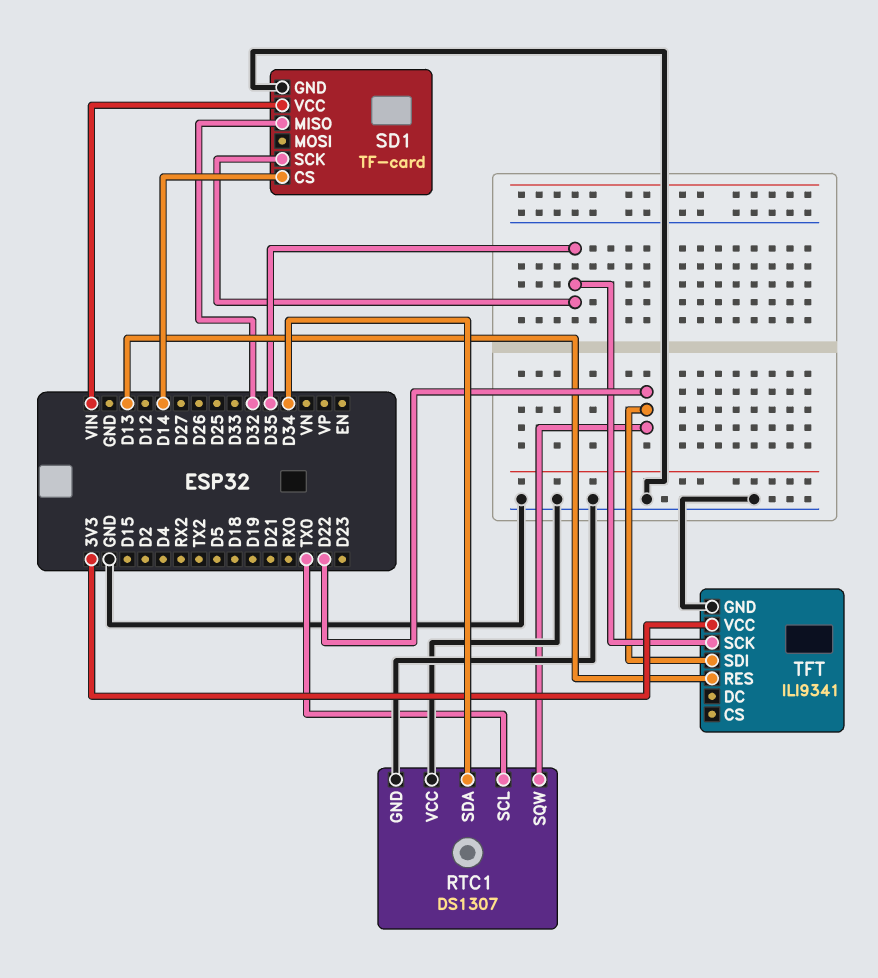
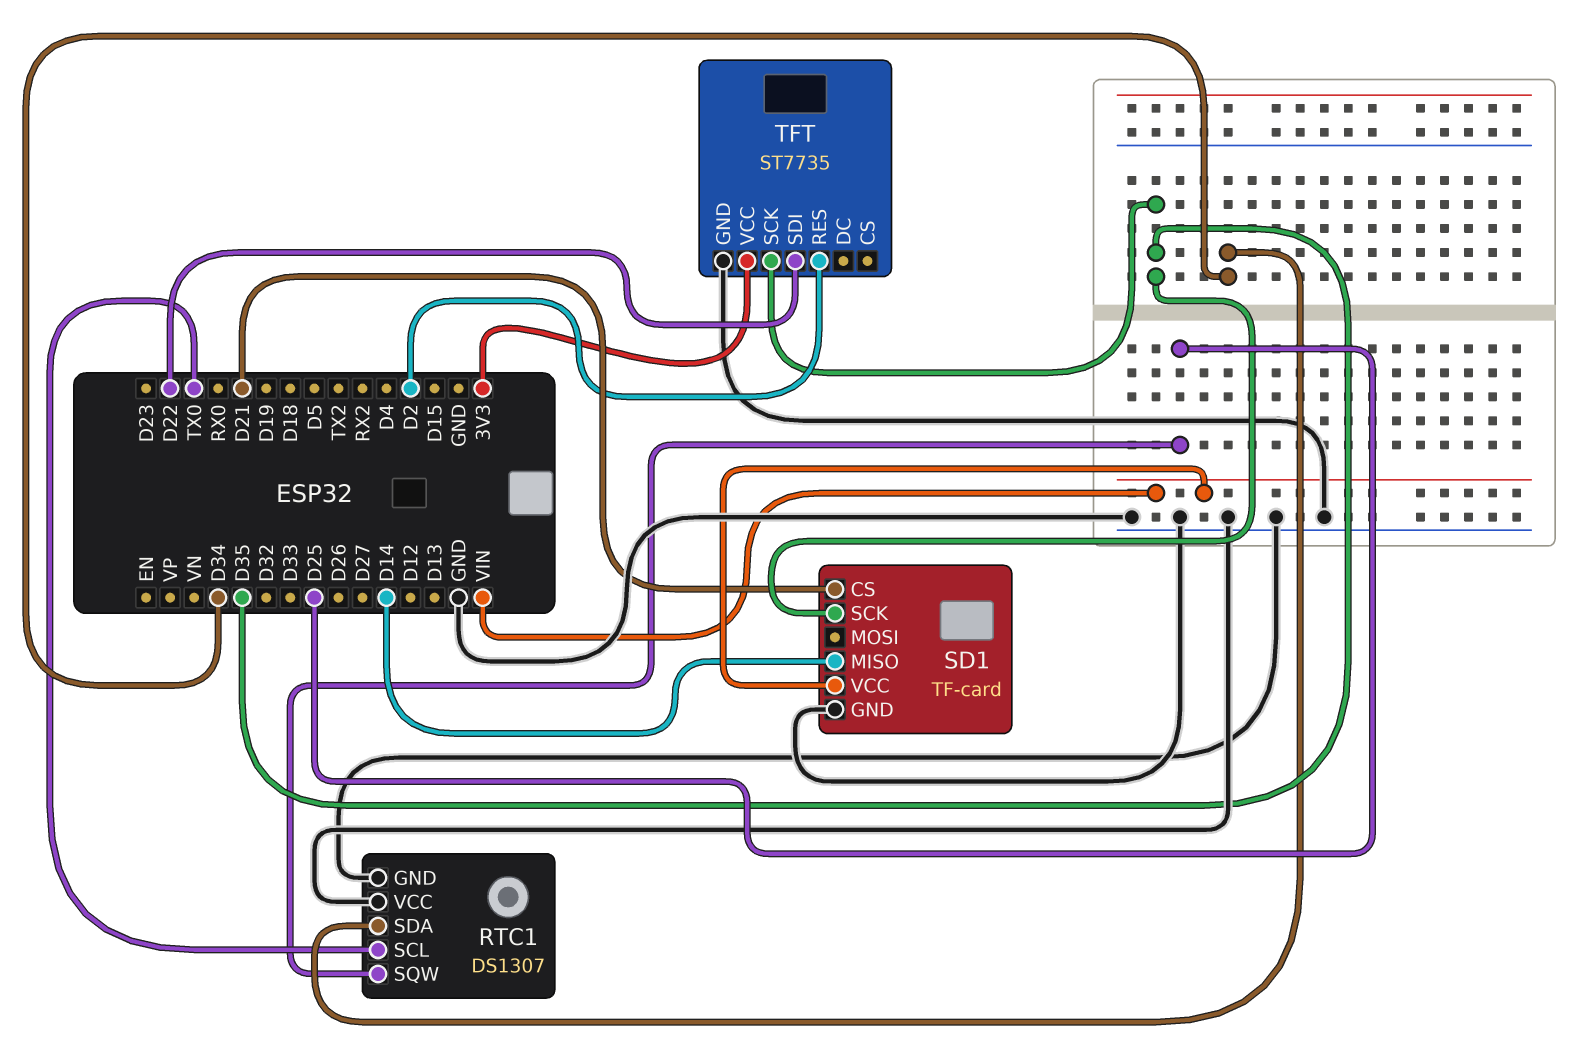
RTC1 pin SQW: D22 -> D25
SD1 pin CS: D14 -> D21
SD1 pin MISO: D32 -> D14
TFT: ILI9341 -> ST7735
TFT pin RES: D13 -> D2

